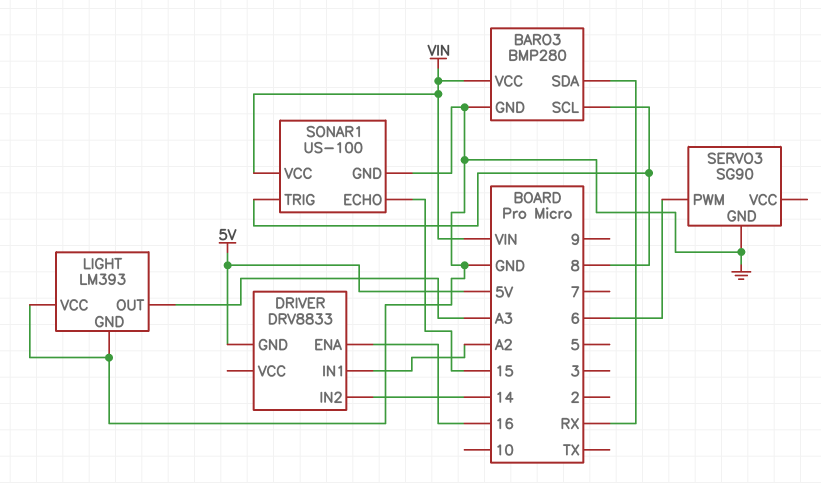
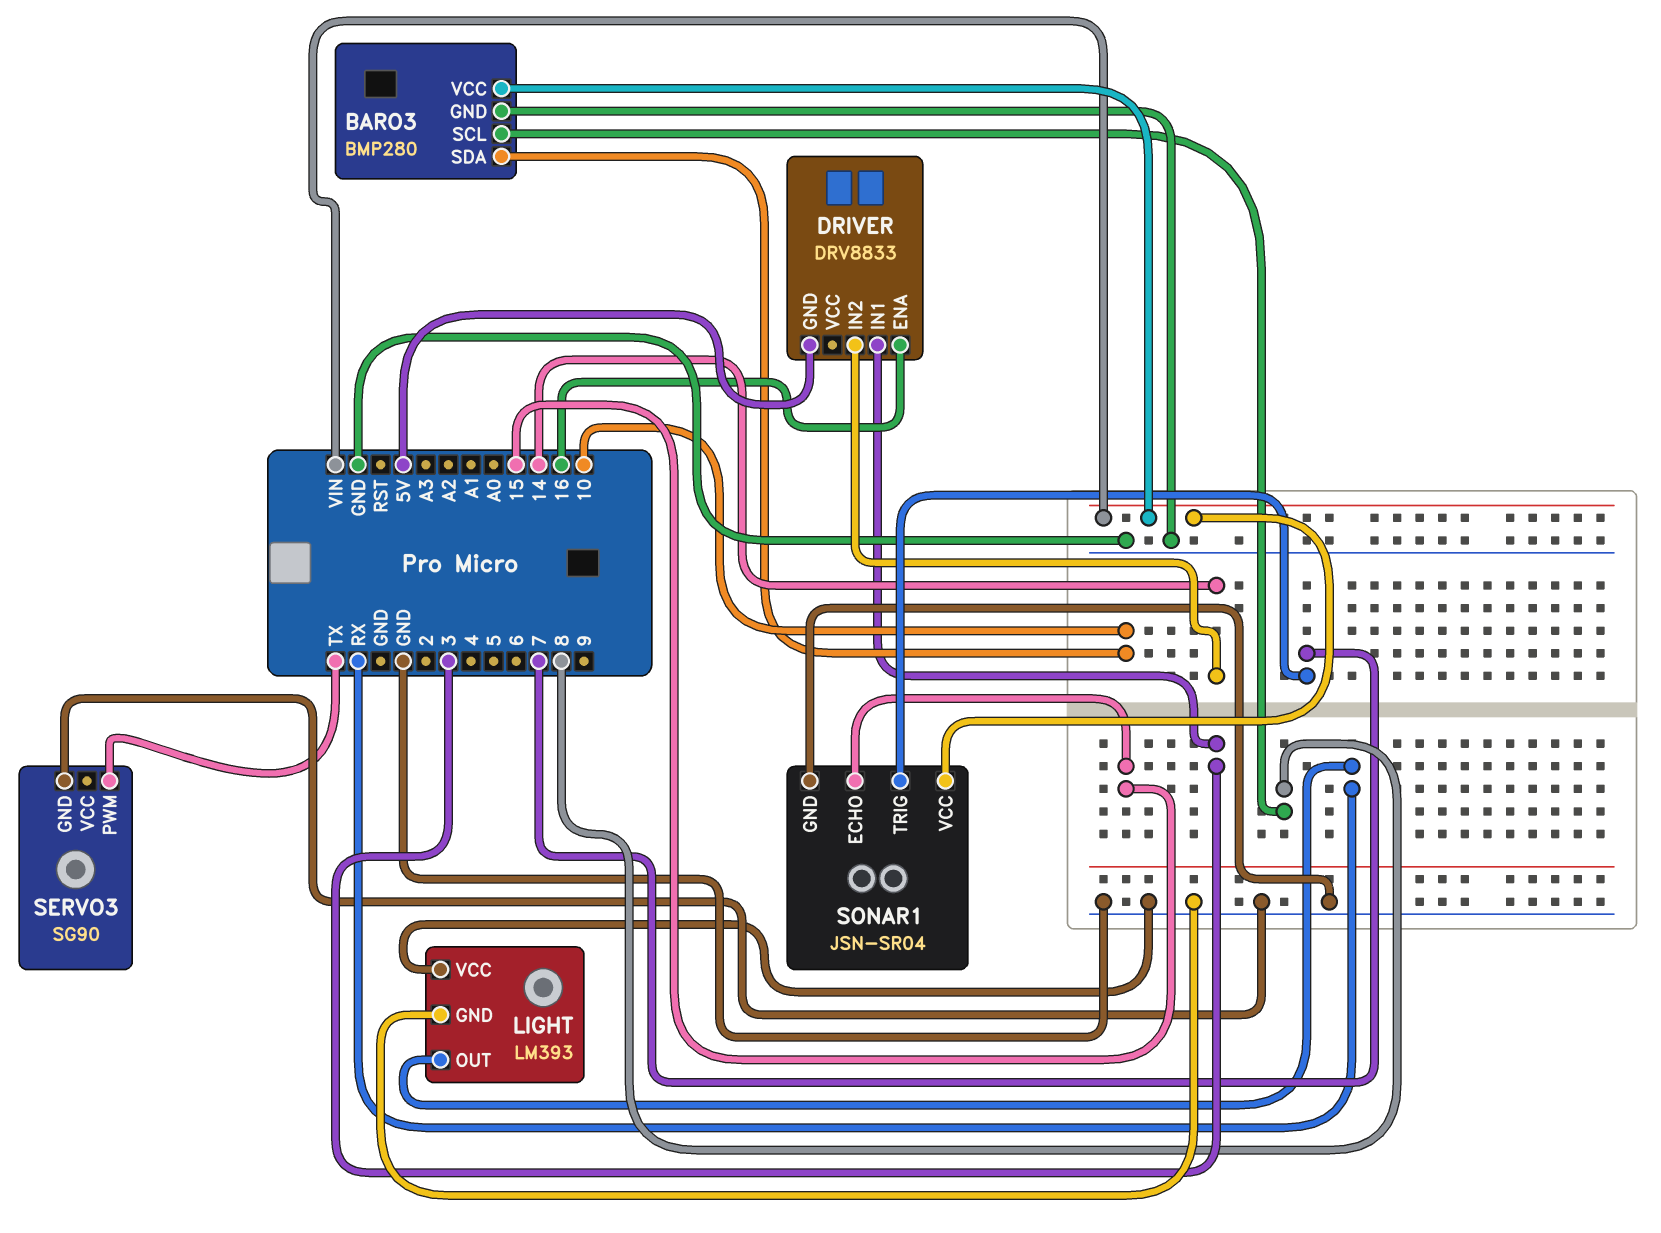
BARO3 pin SDA: RX -> 10
DRIVER pin IN1: A2 -> 3
LIGHT pin OUT: A3 -> RX
SERVO3 pin PWM: 6 -> TX
SONAR1: US-100 -> JSN-SR04
SONAR1 pin TRIG: 8 -> 7

